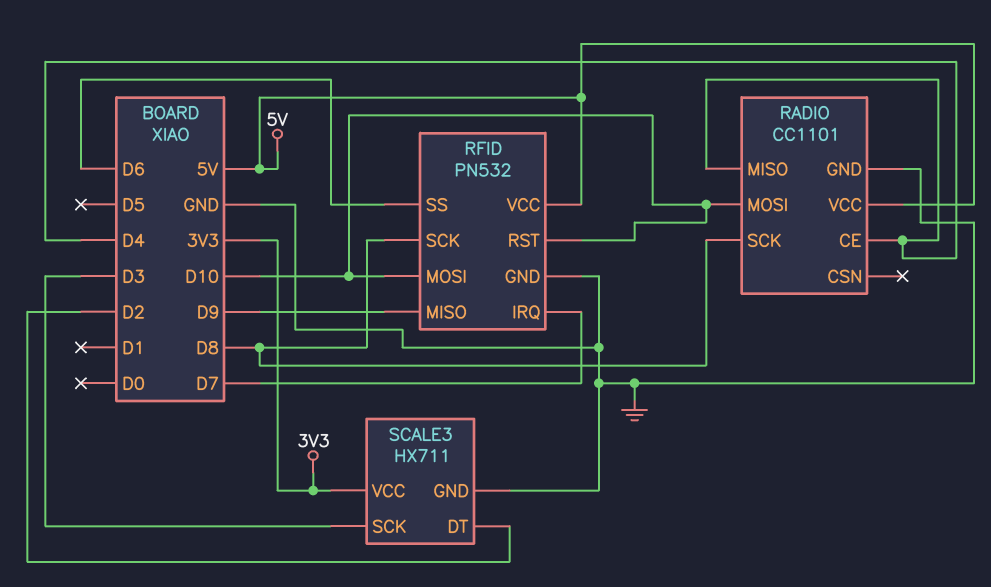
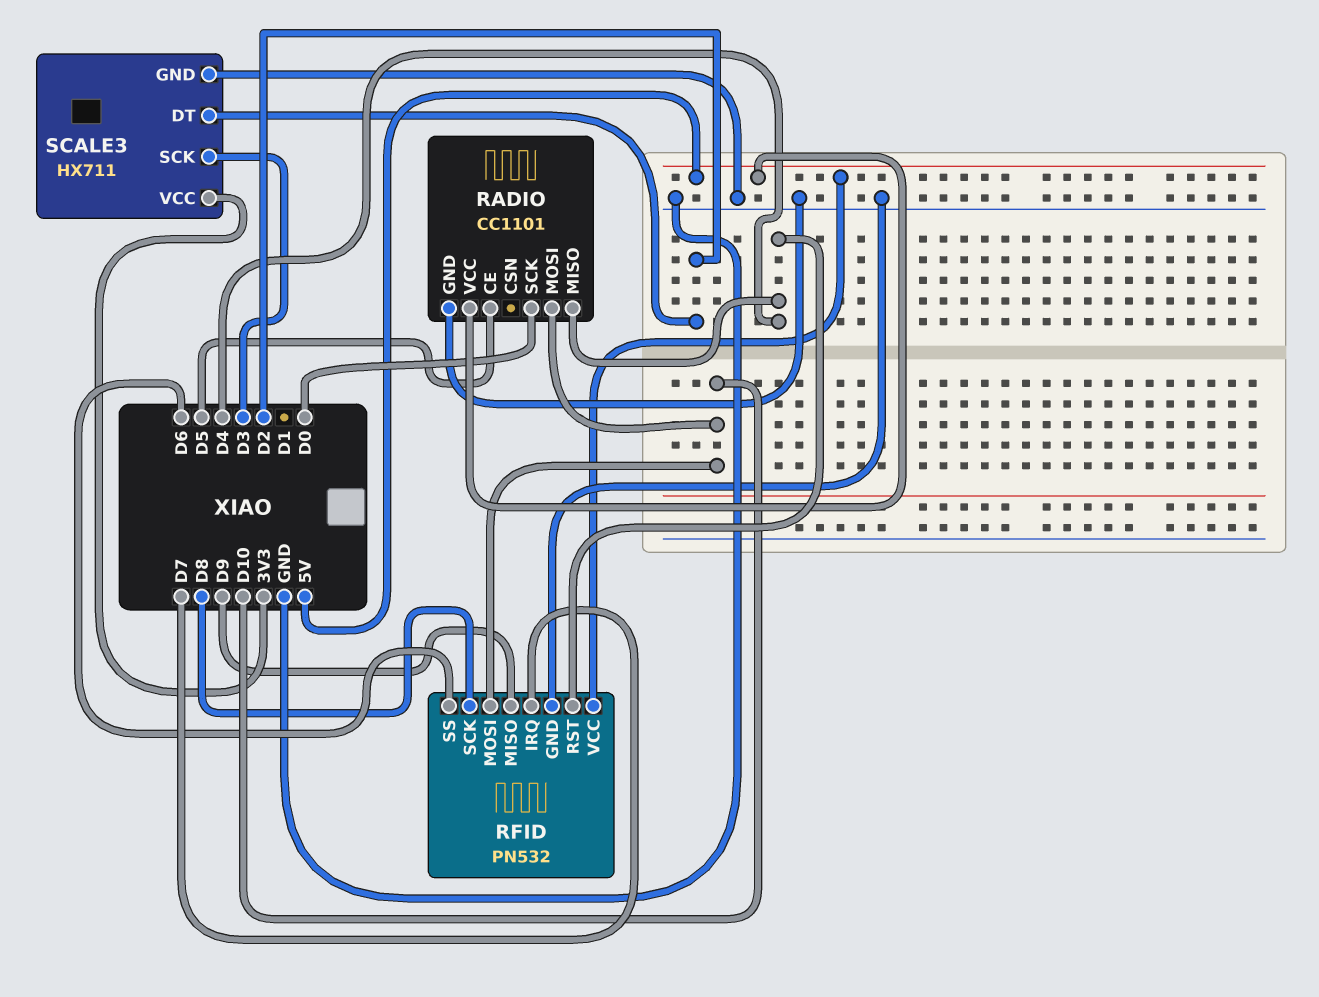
RADIO pin CE: D4 -> D5
RADIO pin SCK: D8 -> D0
RFID pin RST: D10 -> D4

